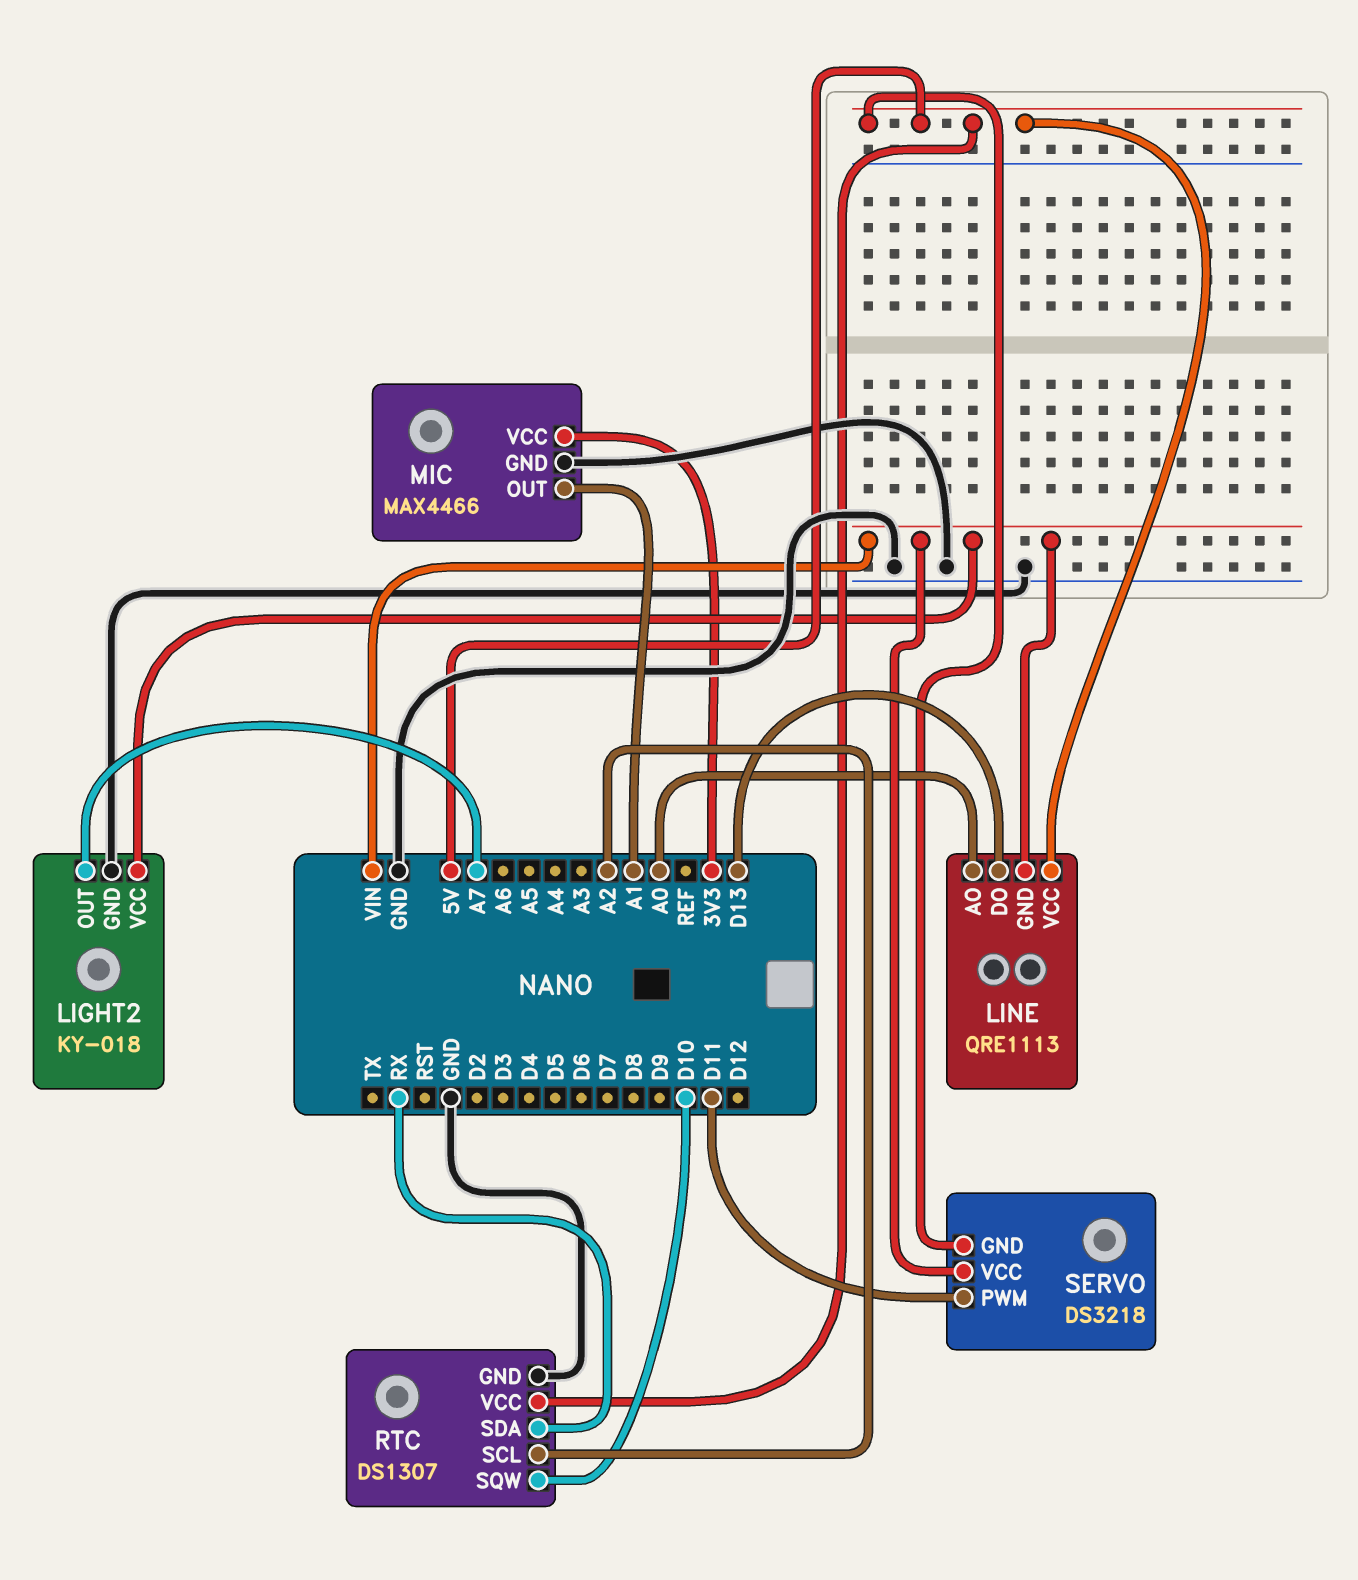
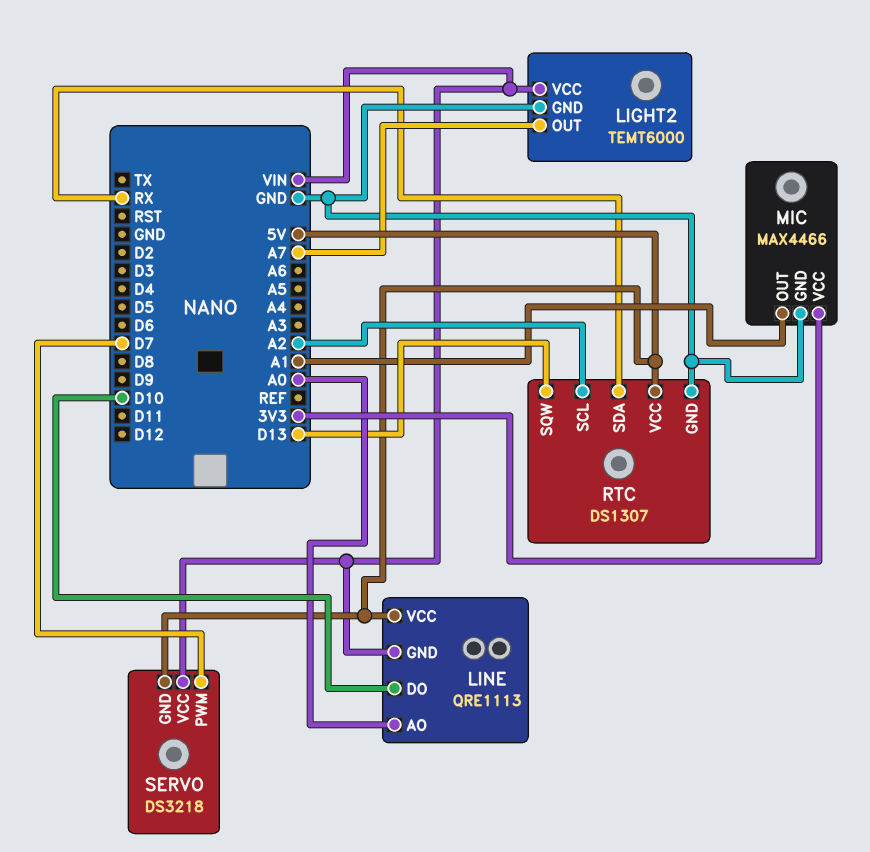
LIGHT2: KY-018 -> TEMT6000
LINE pin DO: D13 -> D10
RTC pin SQW: D10 -> D13
SERVO pin PWM: D11 -> D7

